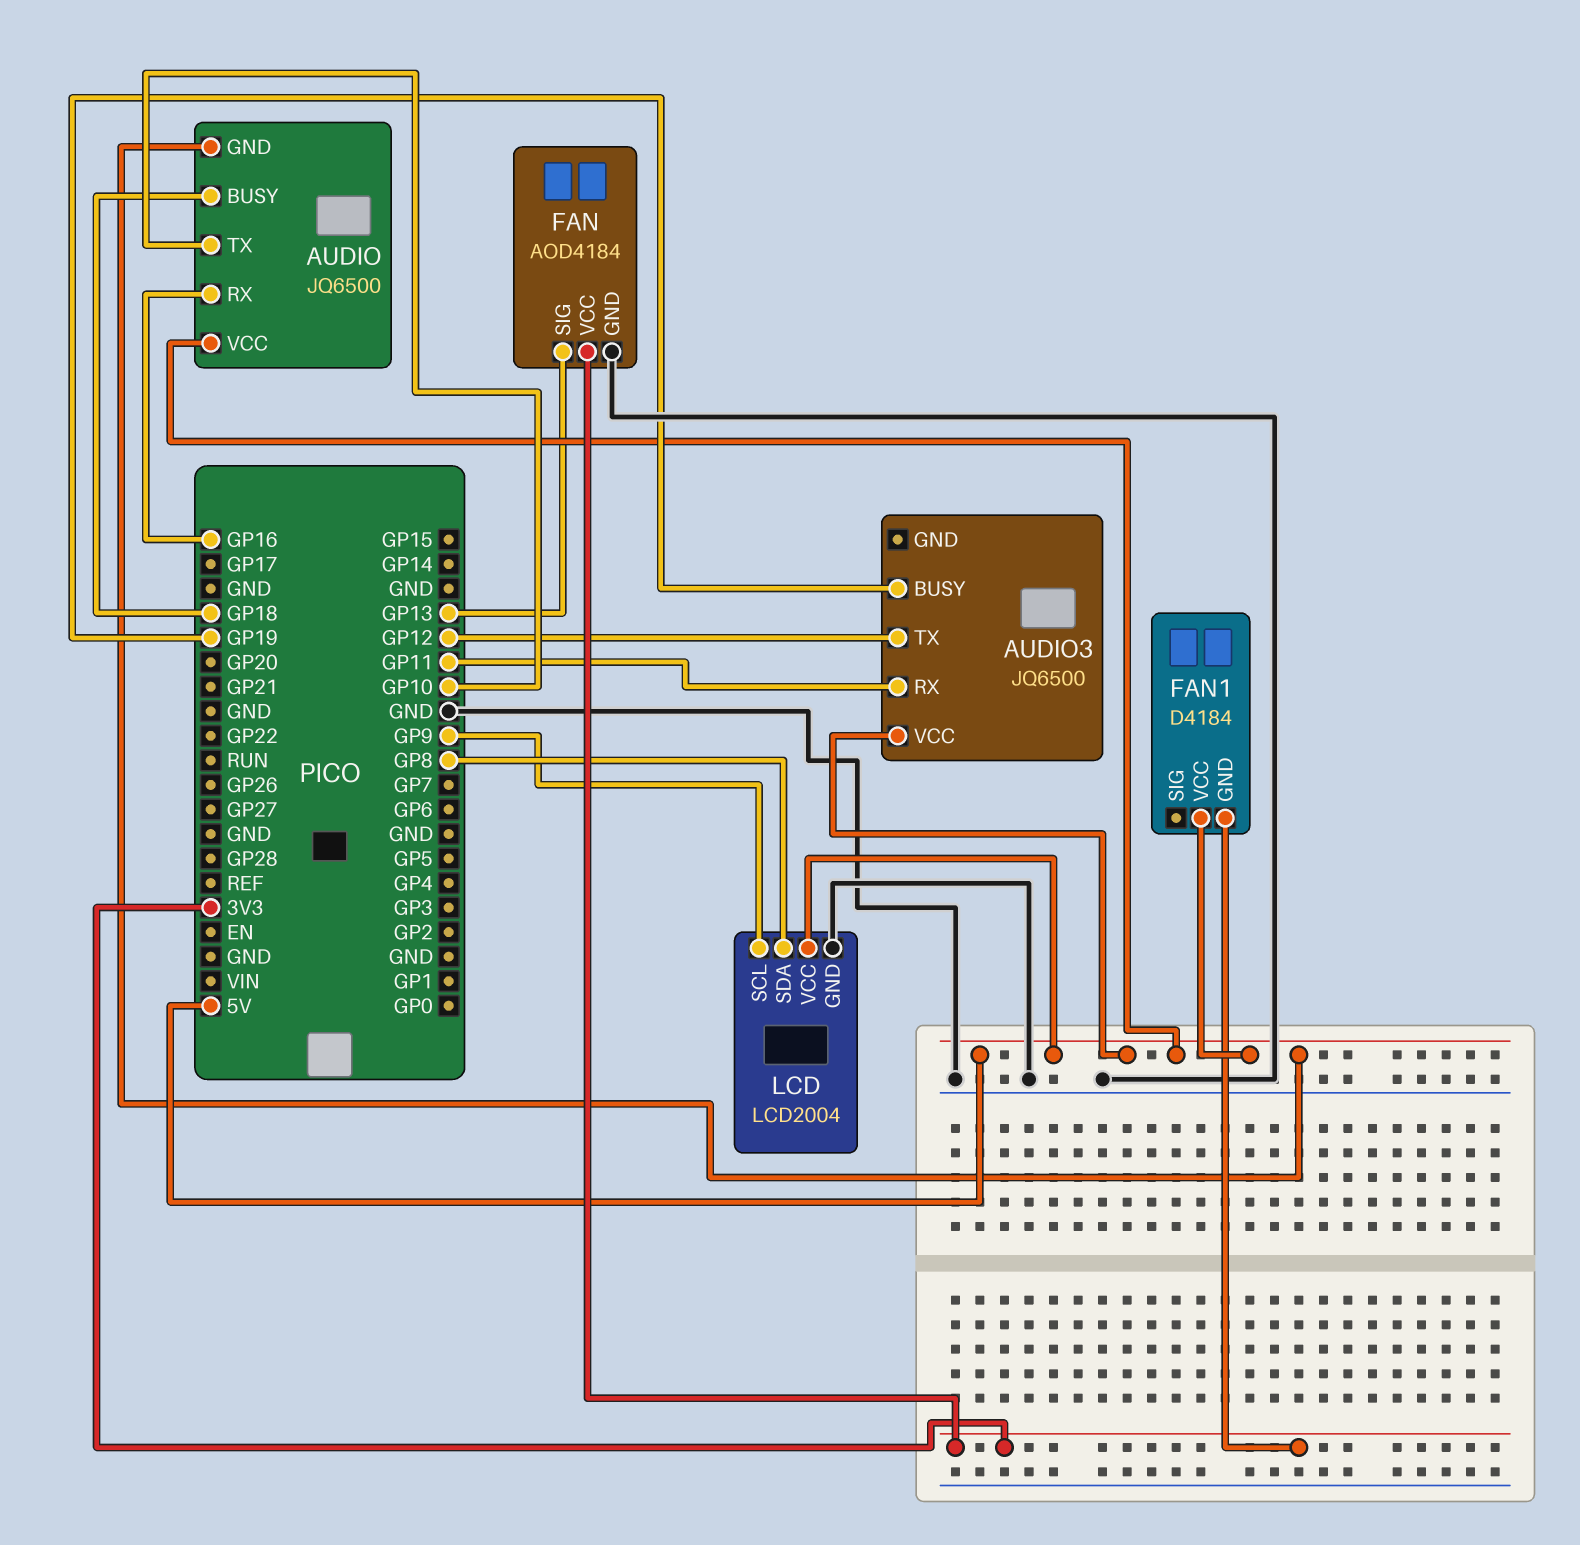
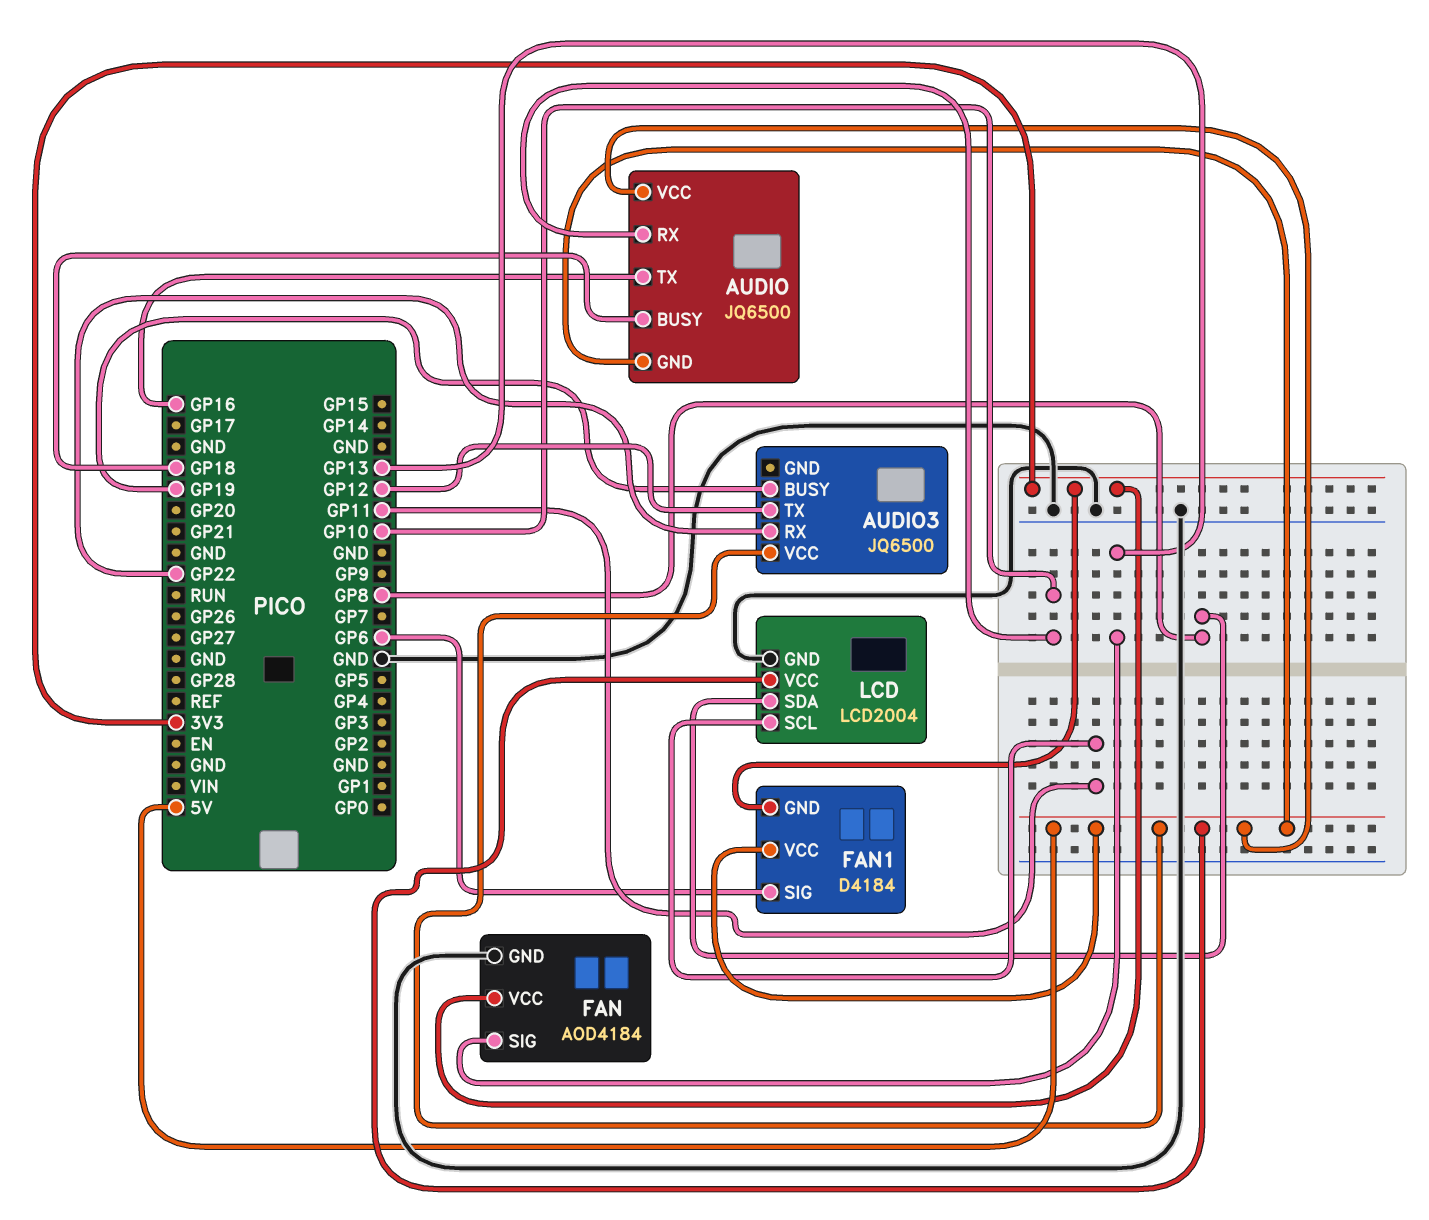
AUDIO pin RX: GP16 -> GP10
AUDIO pin TX: GP10 -> GP16
AUDIO3 pin RX: GP11 -> GP22
FAN1 pin SIG: none -> GP6
LCD pin SCL: GP9 -> GP11

